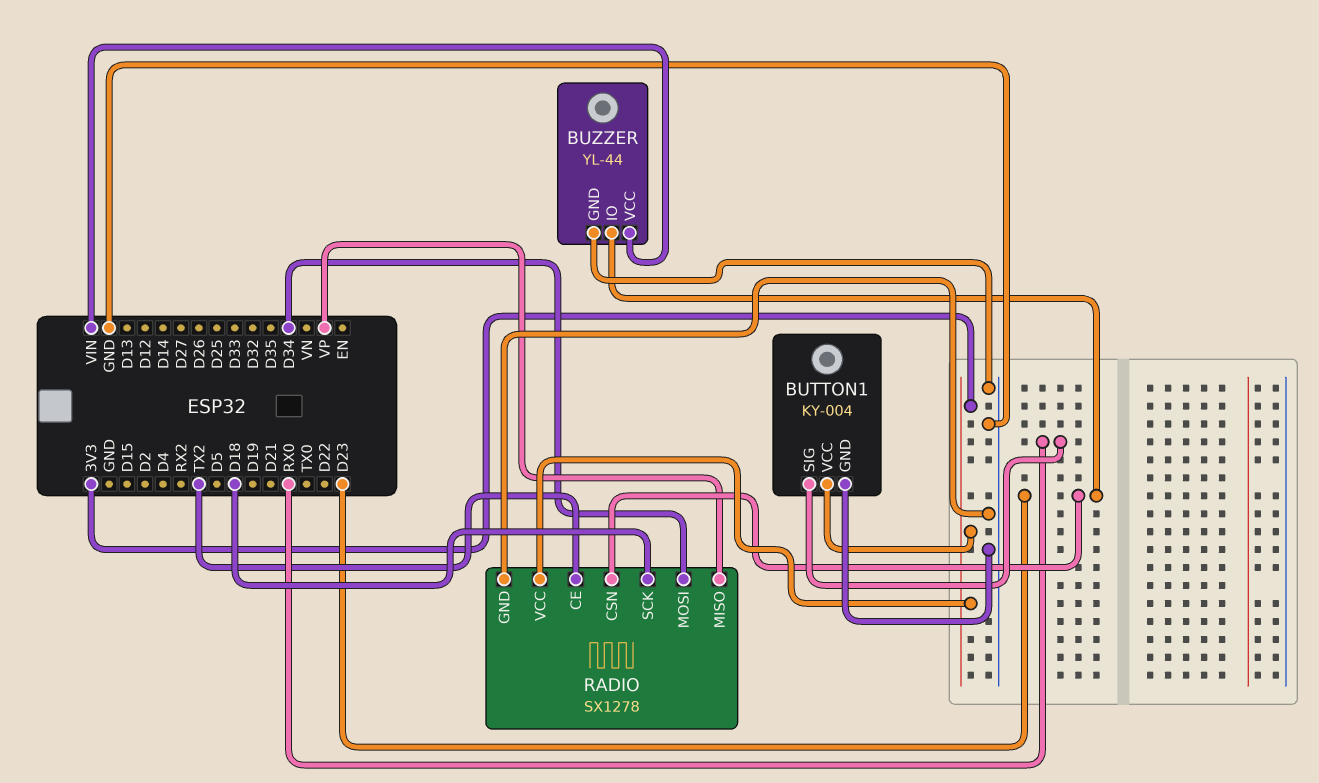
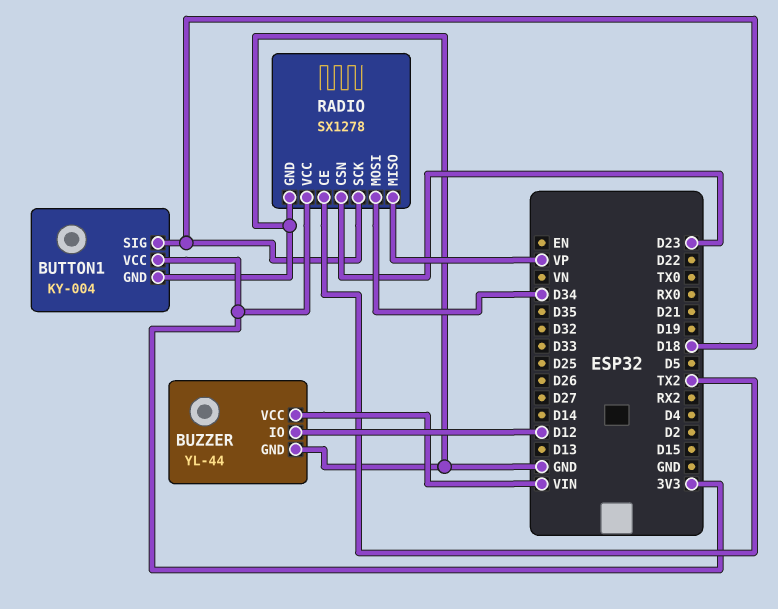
BUTTON1 pin SIG: RX0 -> D18
BUZZER pin IO: D23 -> D12

